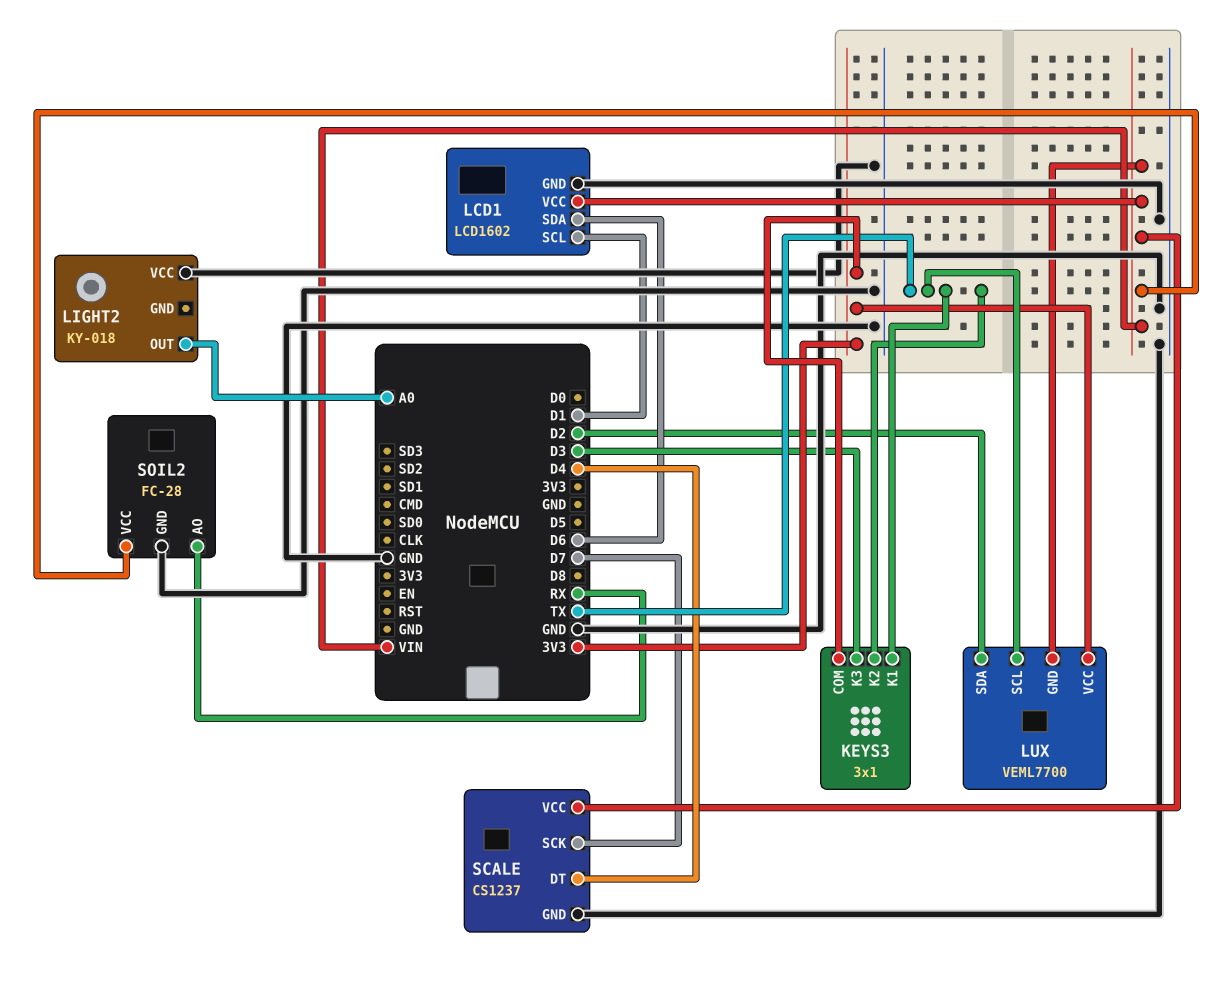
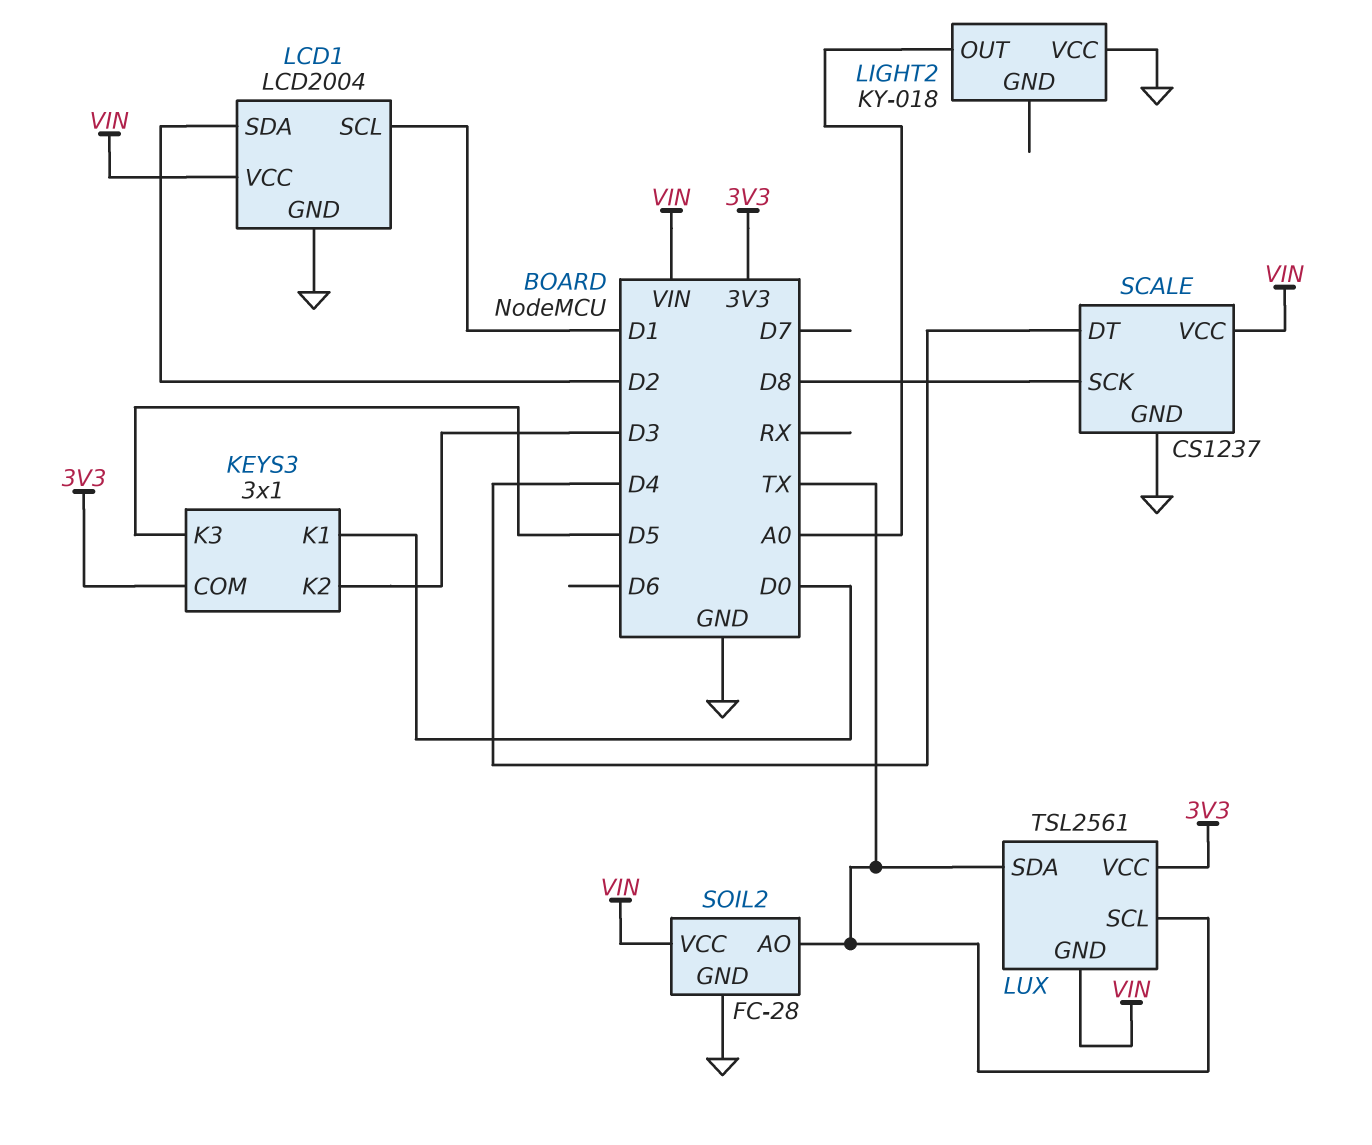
KEYS3 pin K1: TX -> D0
KEYS3 pin K2: TX -> D3
KEYS3 pin K3: D3 -> D5
LCD1: LCD1602 -> LCD2004
LCD1 pin SDA: D6 -> D2
LUX: VEML7700 -> TSL2561
LUX pin SDA: D2 -> TX
SCALE pin SCK: D7 -> D8
SOIL2 pin AO: RX -> TX

